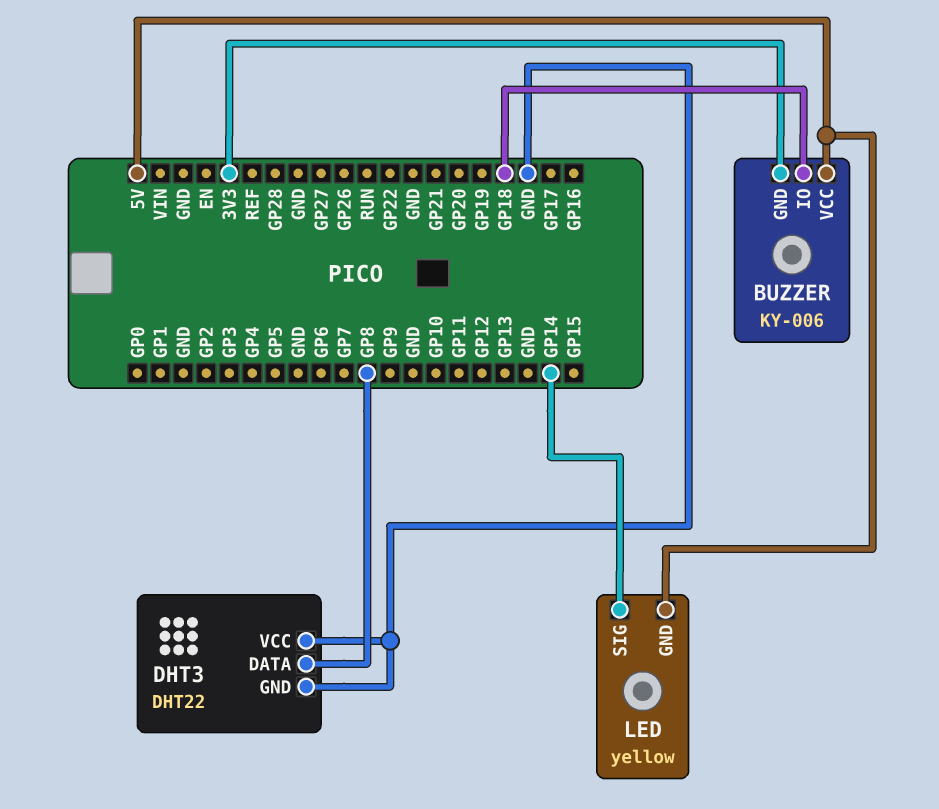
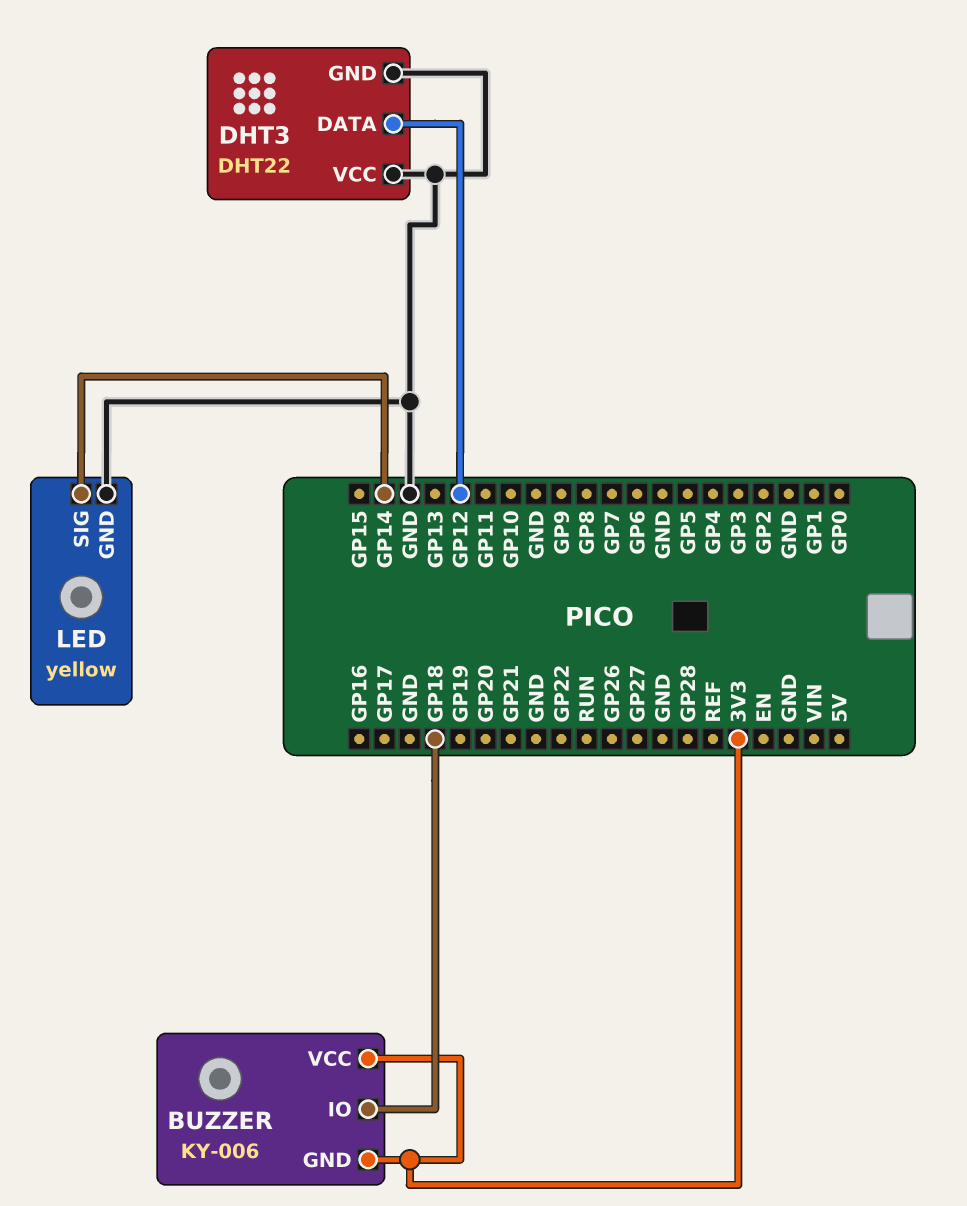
BUZZER pin VCC: 5V -> 3V3
DHT3 pin DATA: GP8 -> GP12
LED pin GND: 5V -> GND

